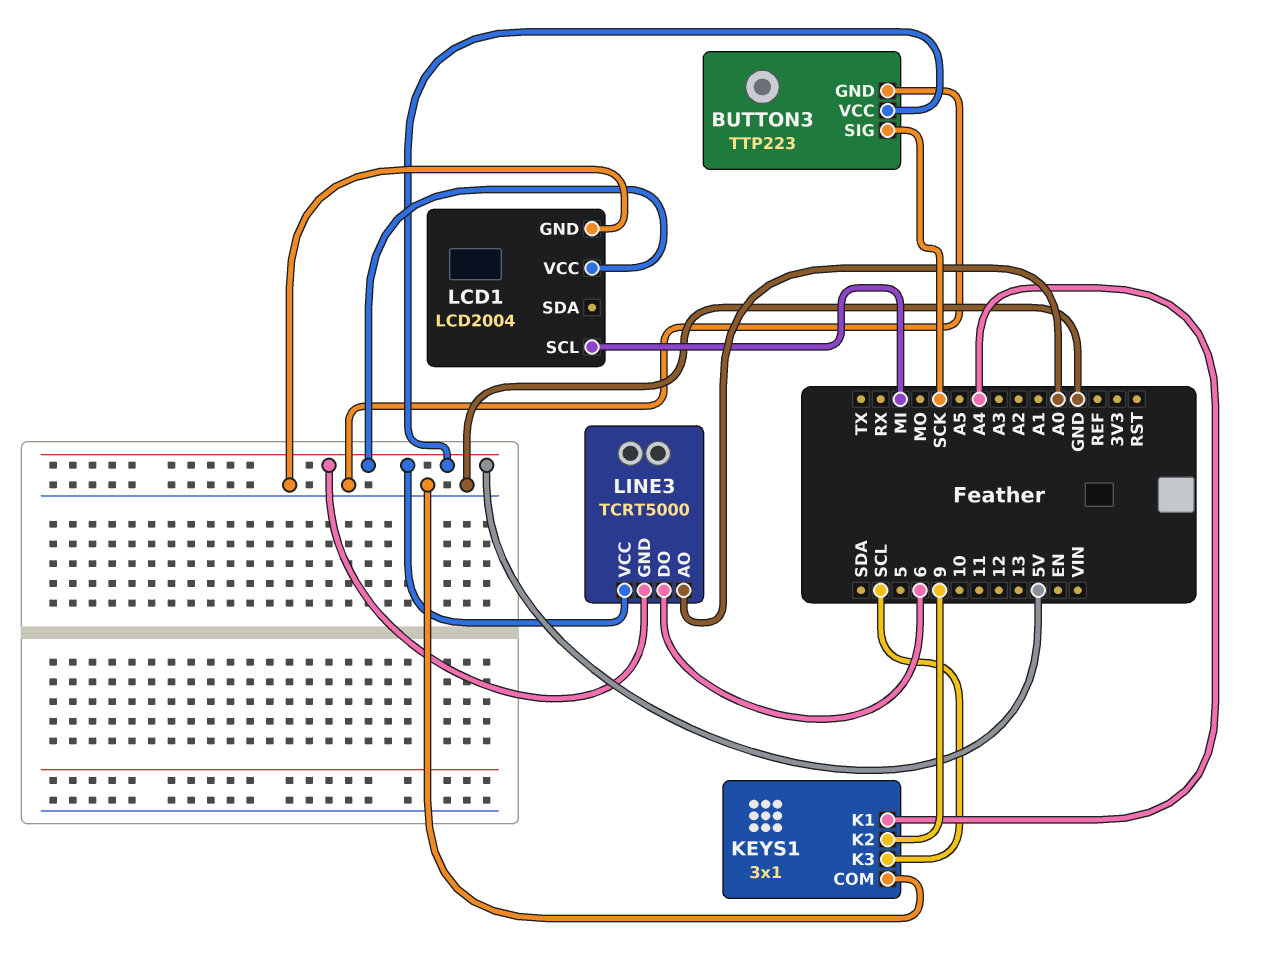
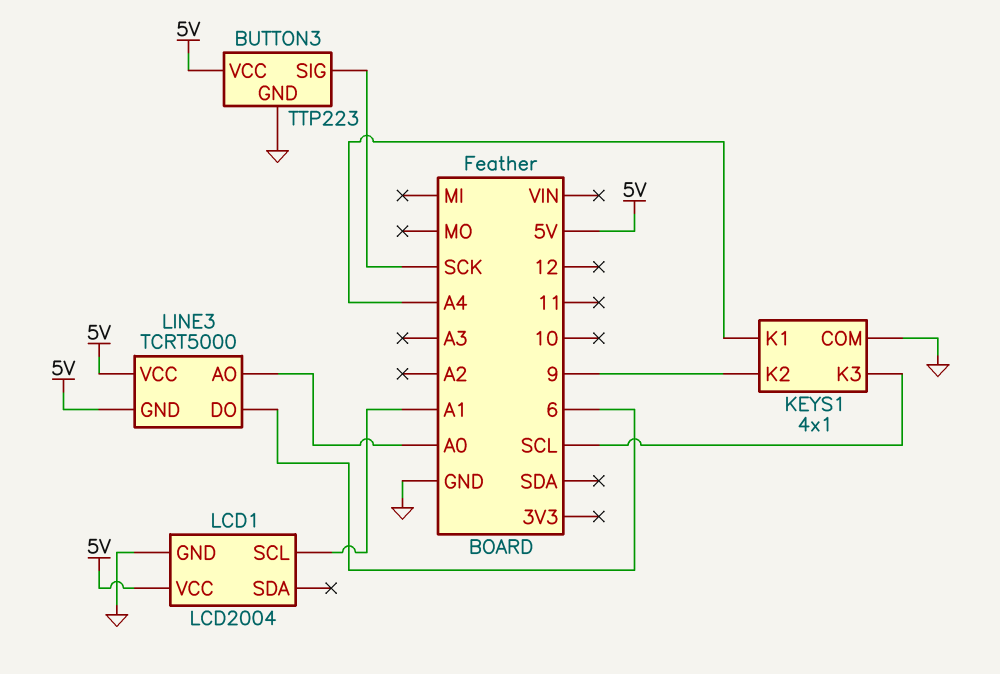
KEYS1: 3x1 -> 4x1
LCD1 pin SCL: MI -> A1

